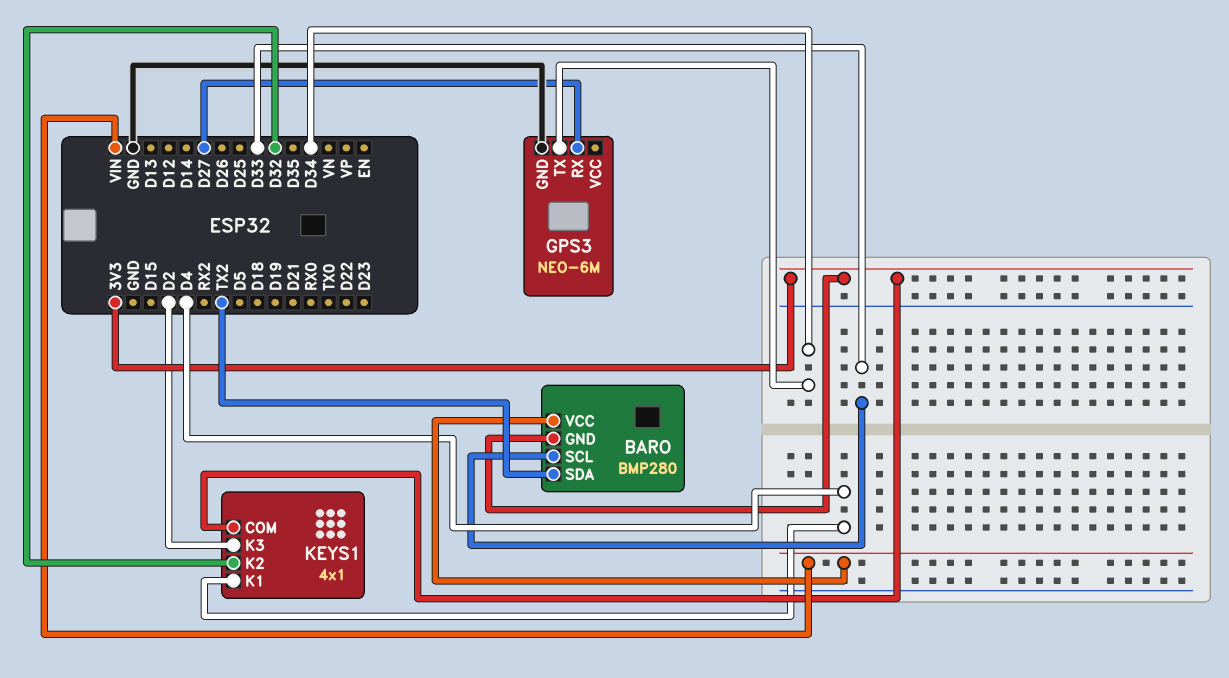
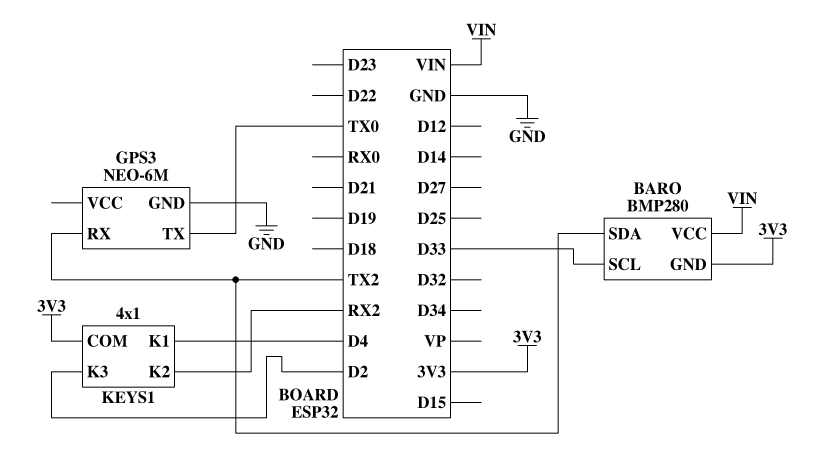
GPS3 pin RX: D27 -> TX2
GPS3 pin TX: D34 -> TX0
KEYS1 pin K2: D32 -> RX2

